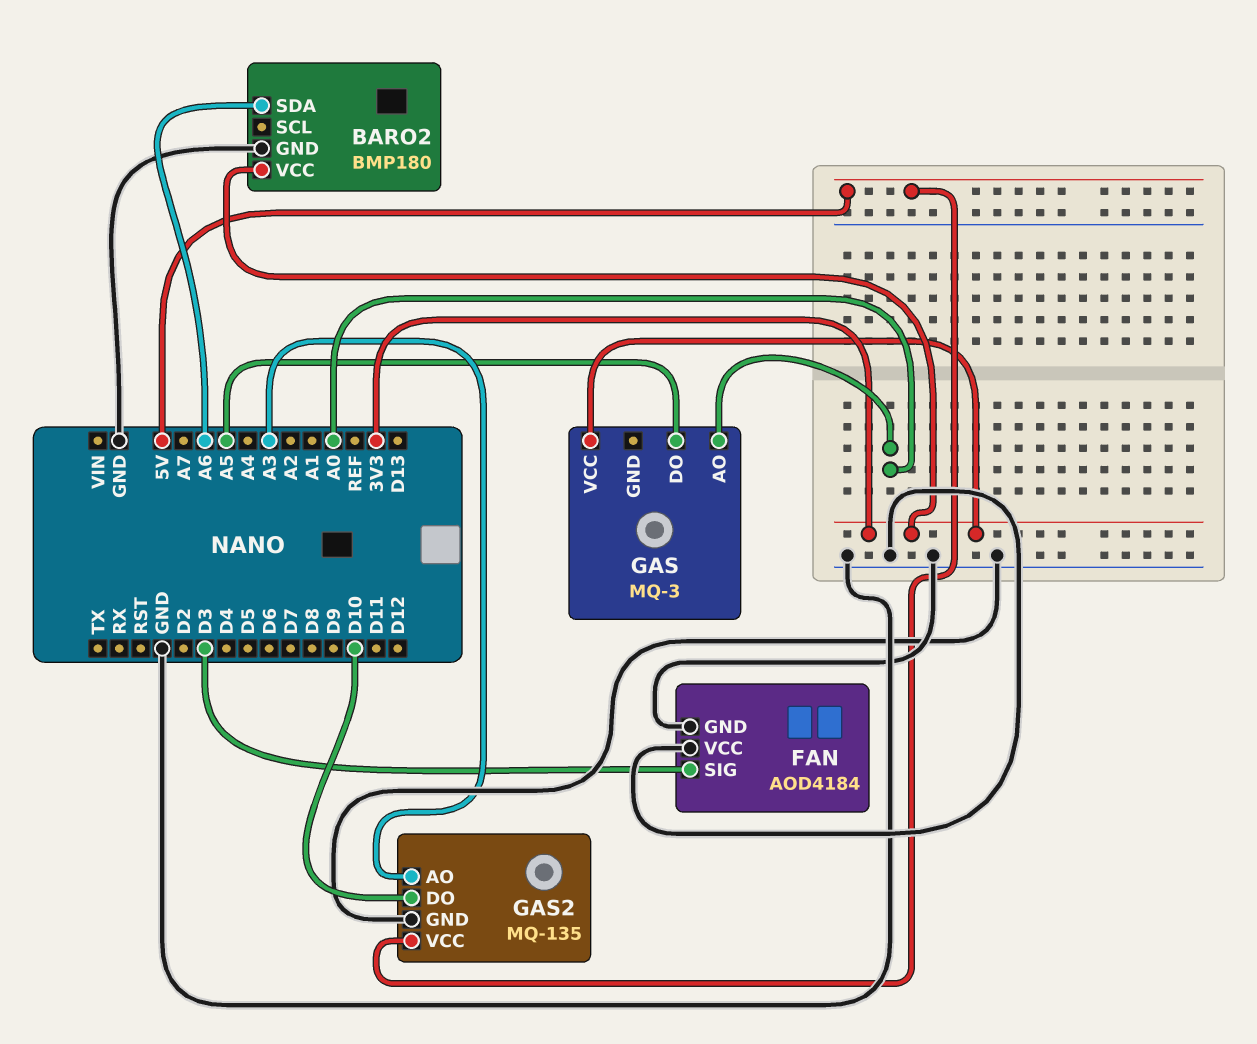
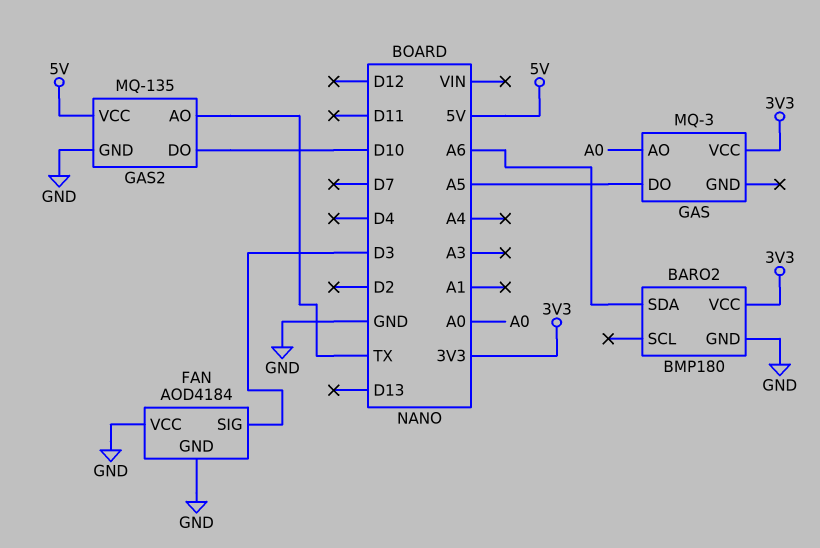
GAS2 pin AO: A3 -> TX

